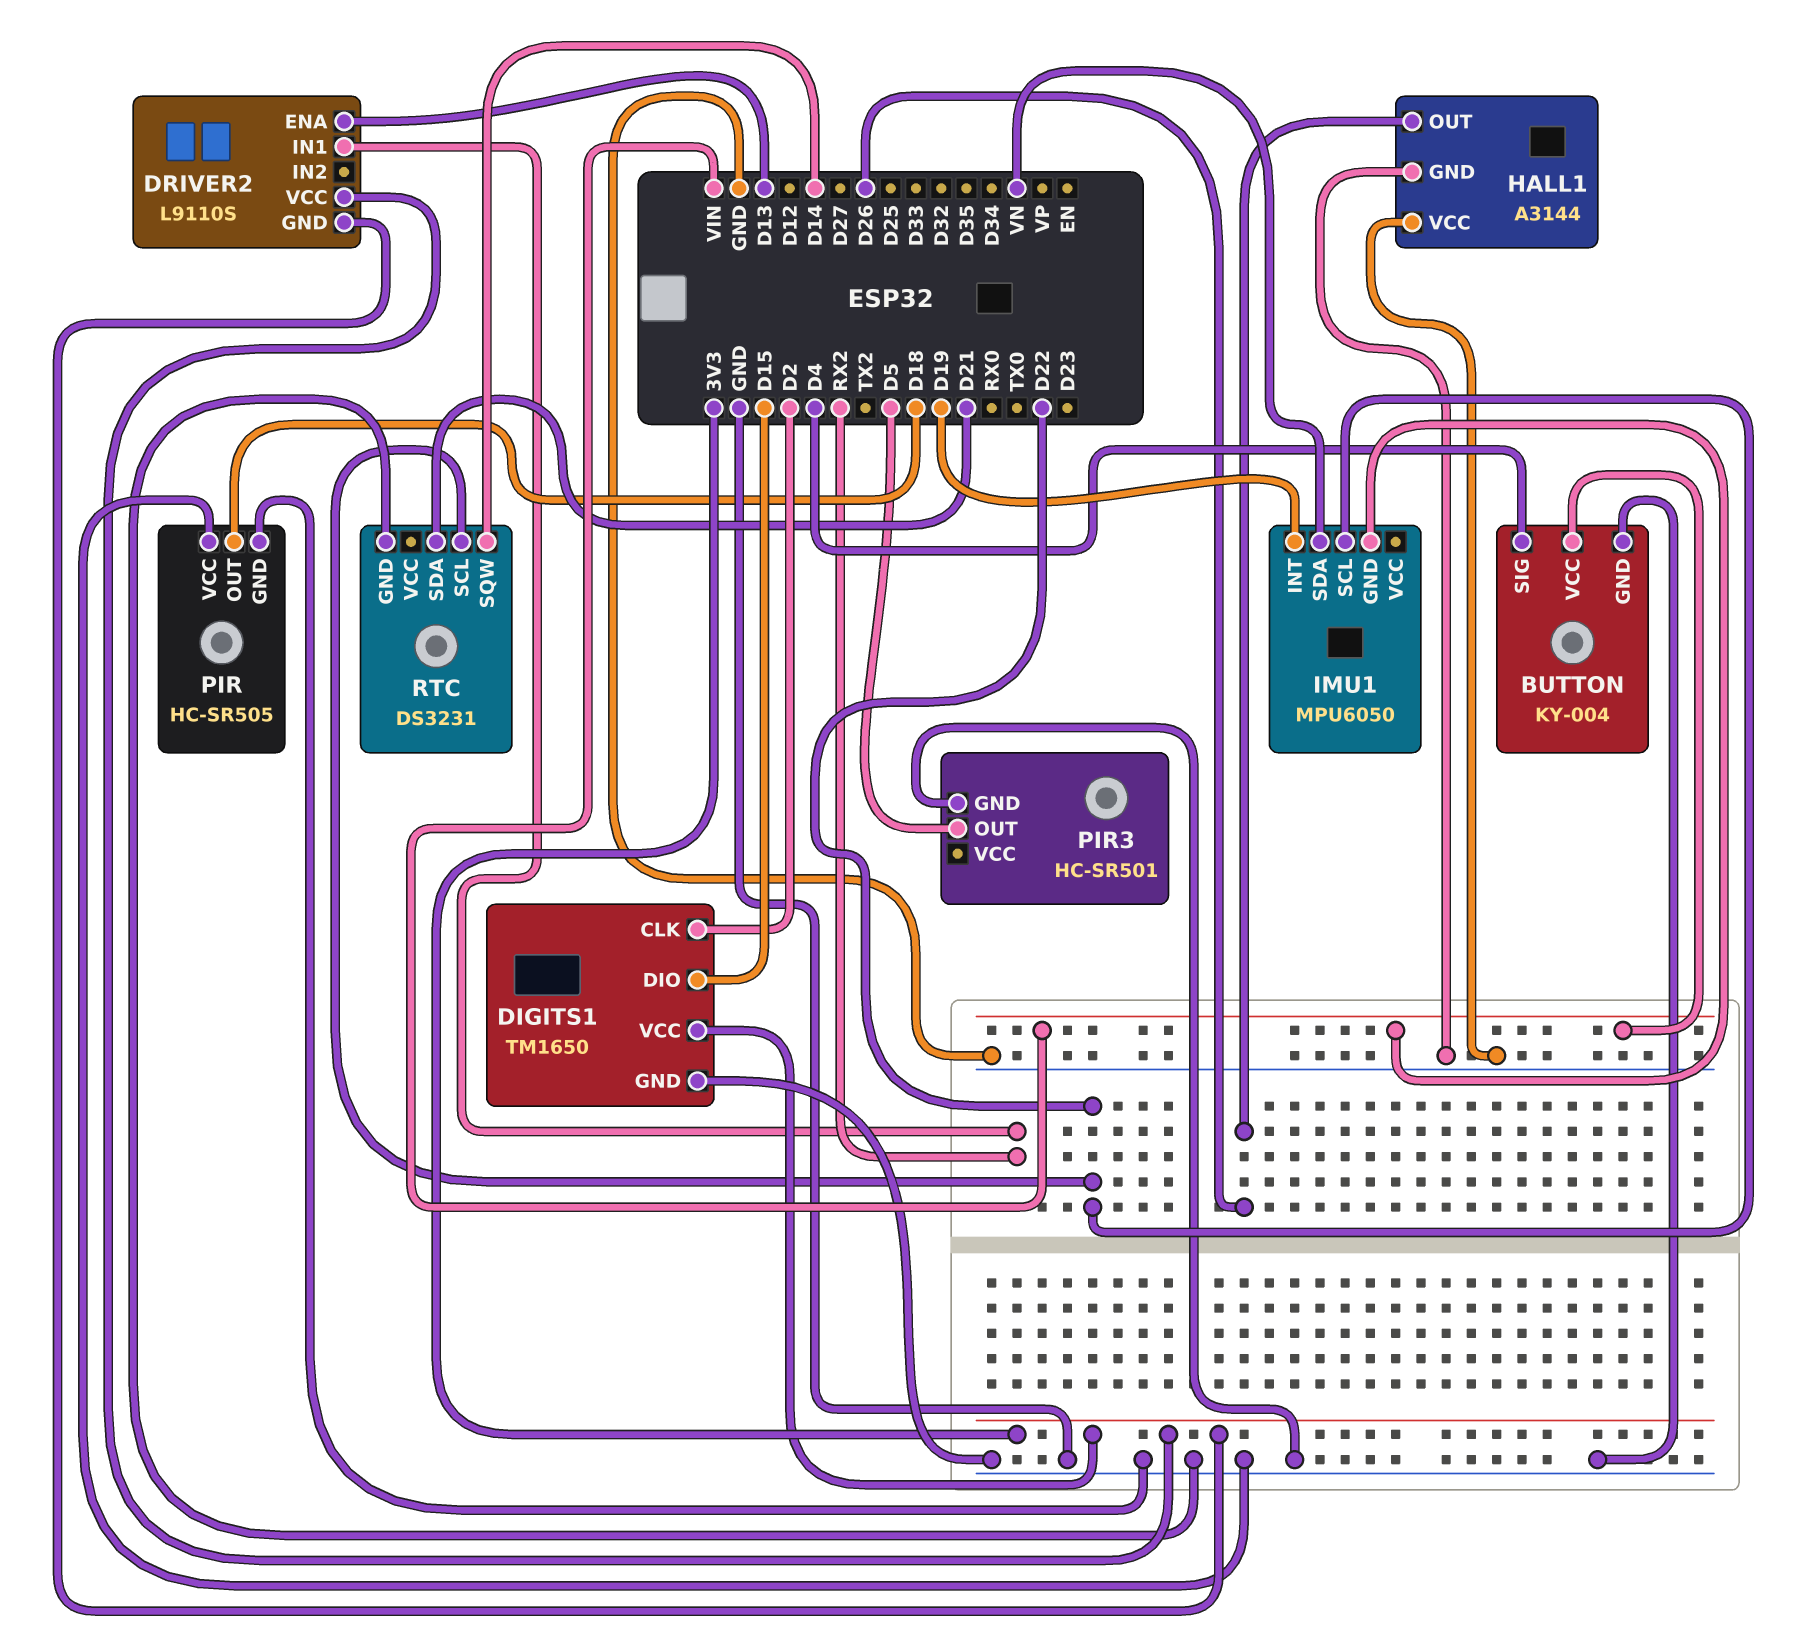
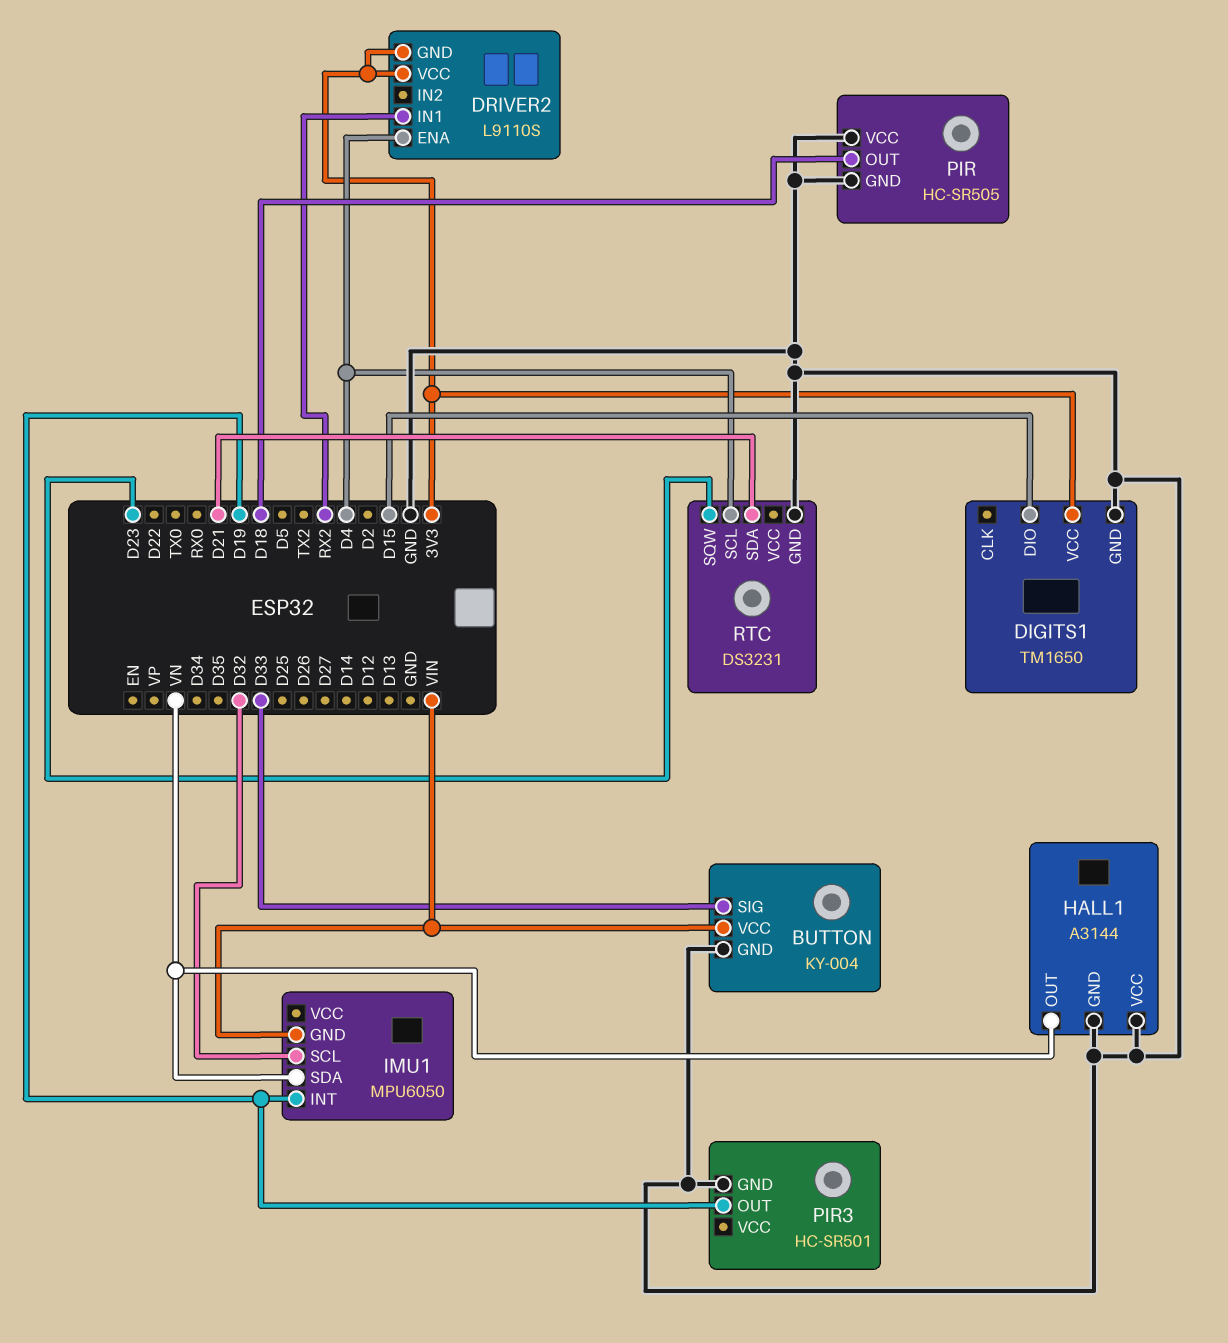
BUTTON pin SIG: D4 -> D33
DIGITS1 pin CLK: D2 -> none
DRIVER2 pin ENA: D13 -> D4
HALL1 pin OUT: D26 -> VN
IMU1 pin SCL: D22 -> D32
PIR3 pin OUT: D5 -> D19
RTC pin SCL: D22 -> D4
RTC pin SQW: D14 -> D23

